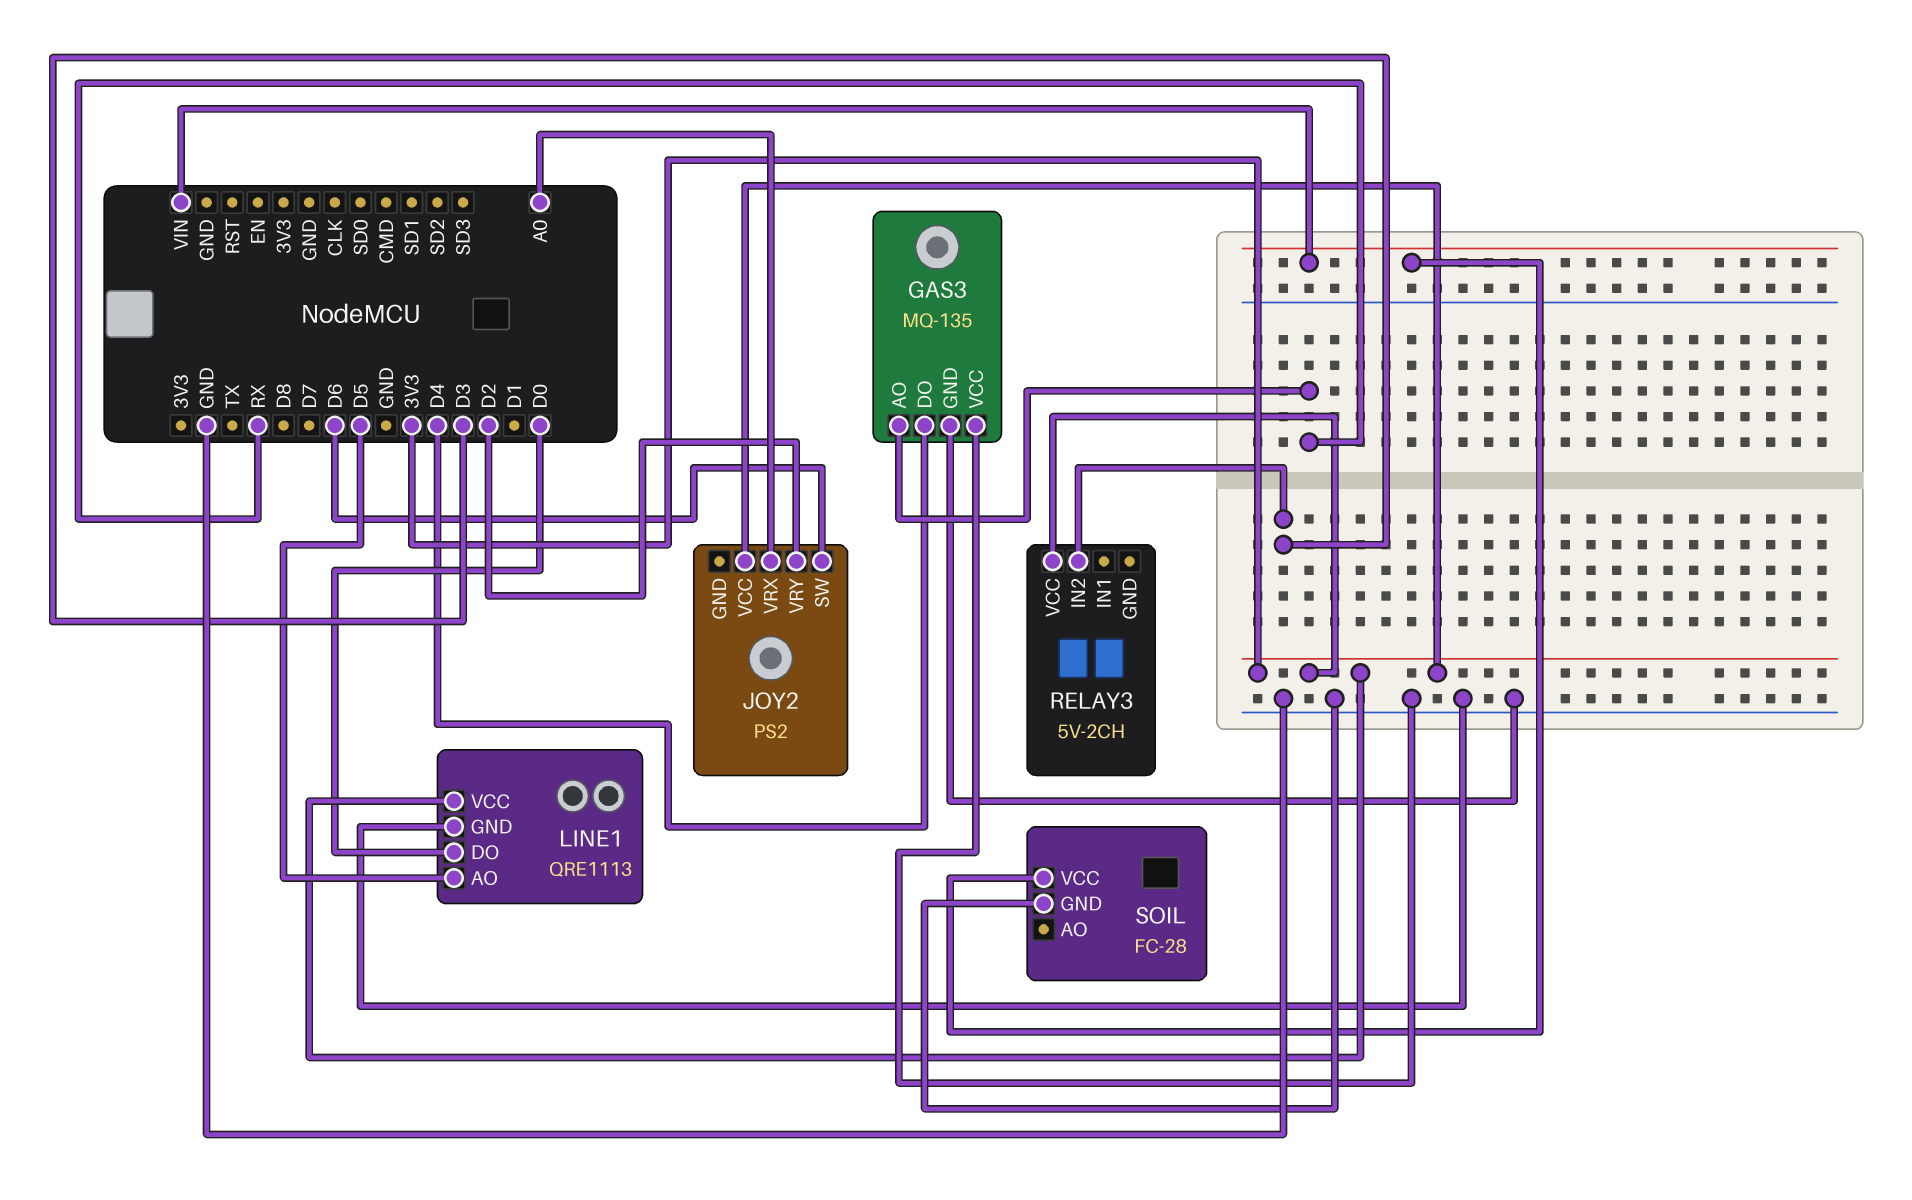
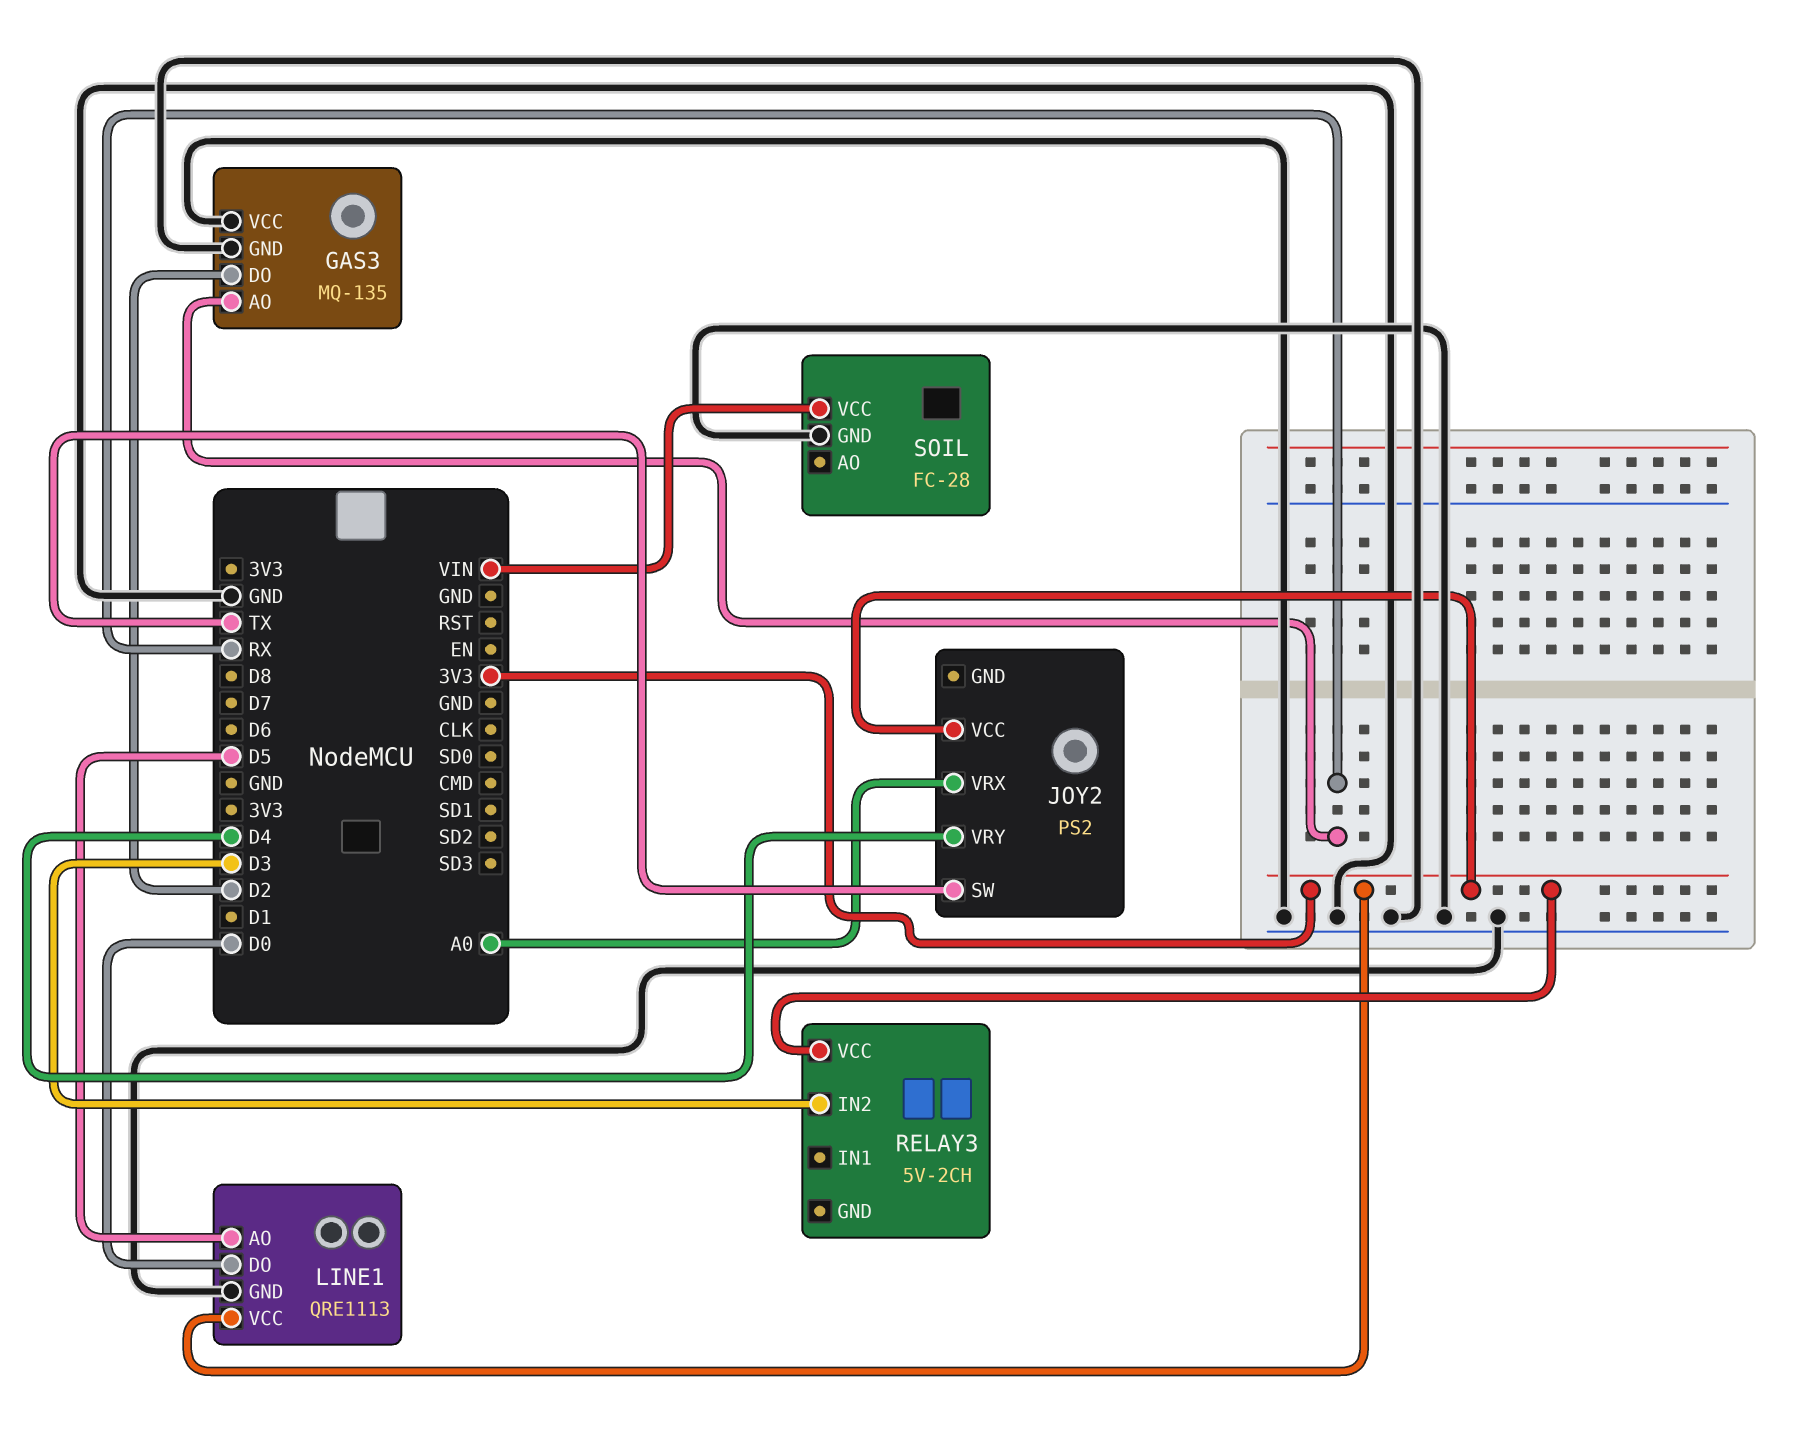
GAS3 pin DO: D4 -> D2
JOY2 pin SW: D6 -> TX
JOY2 pin VRY: D2 -> D4

